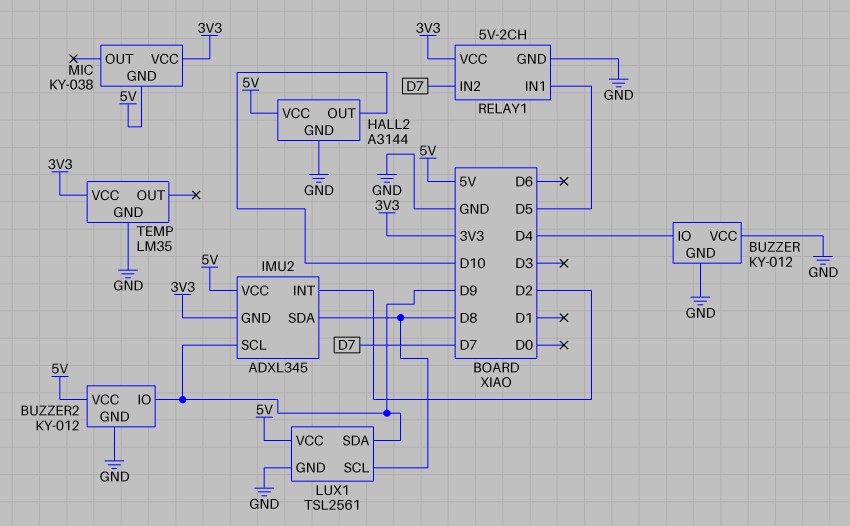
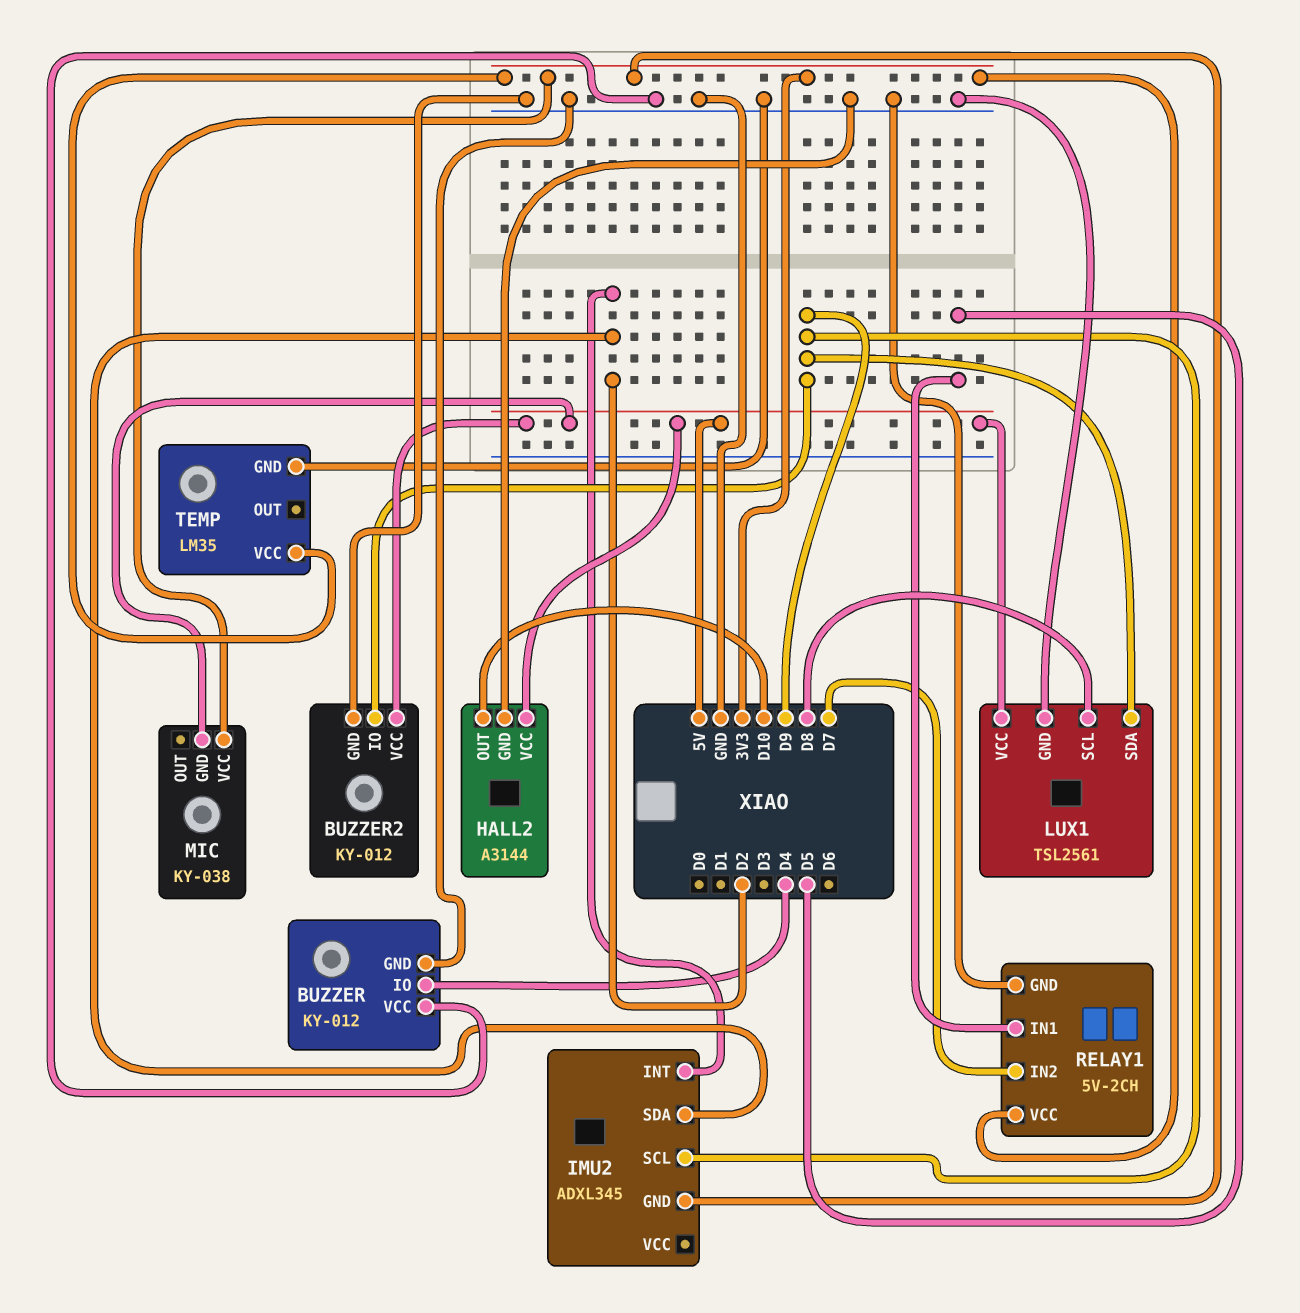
IMU2 pin SDA: D8 -> D2
IMU2 pin VCC: 5V -> none

